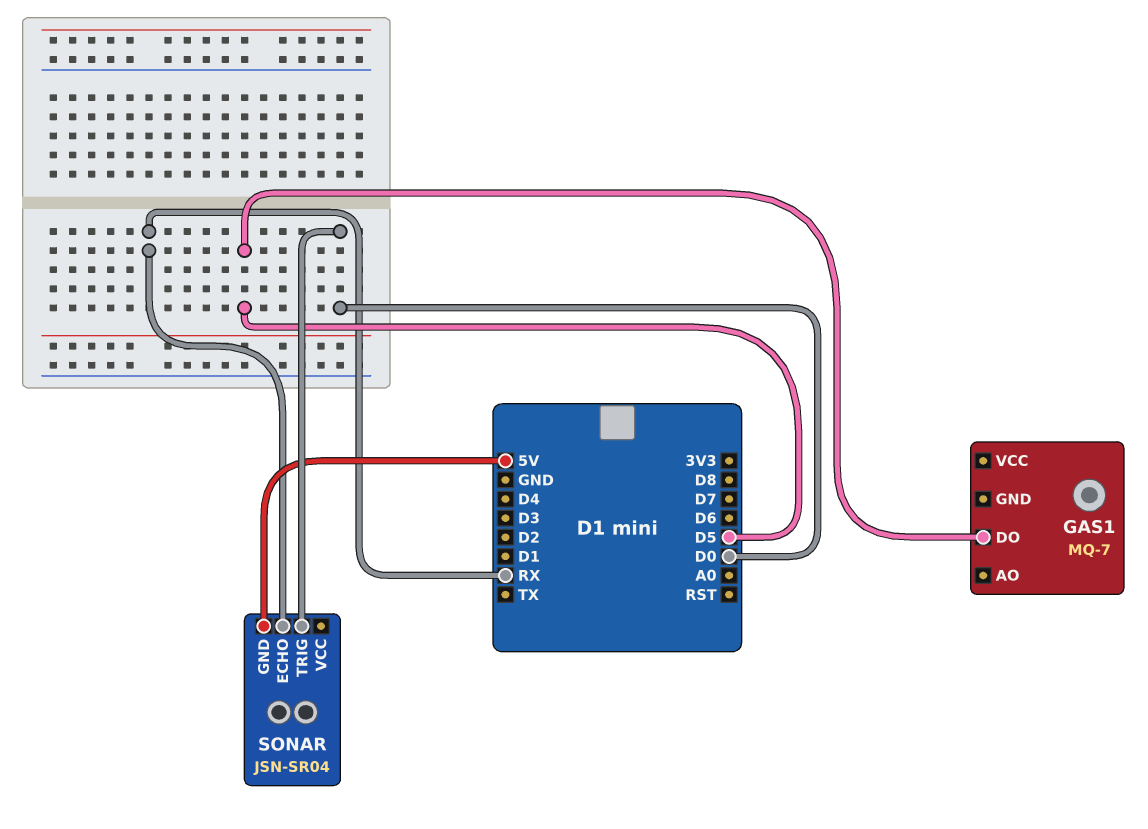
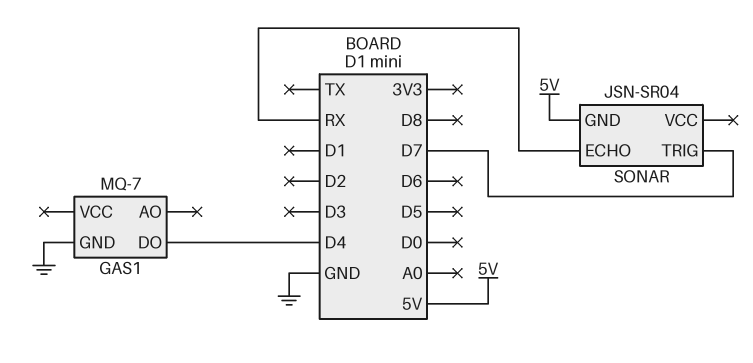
GAS1 pin DO: D5 -> D4
GAS1 pin GND: none -> GND
SONAR pin TRIG: D0 -> D7

